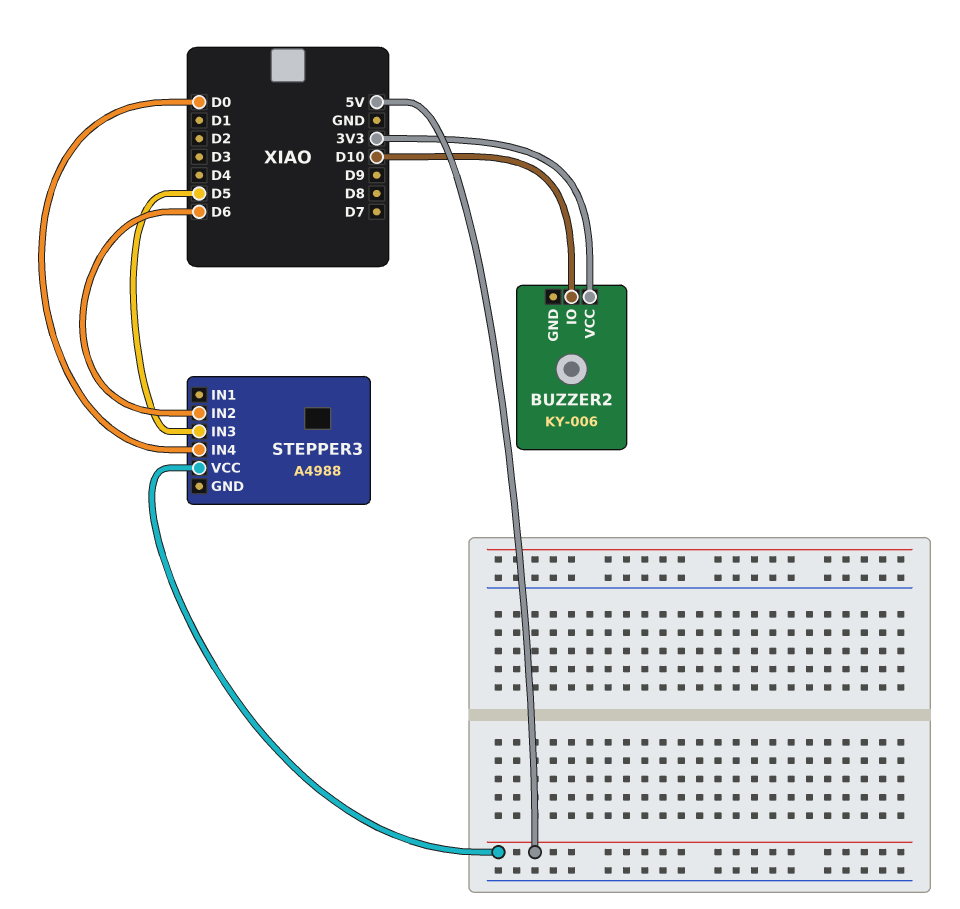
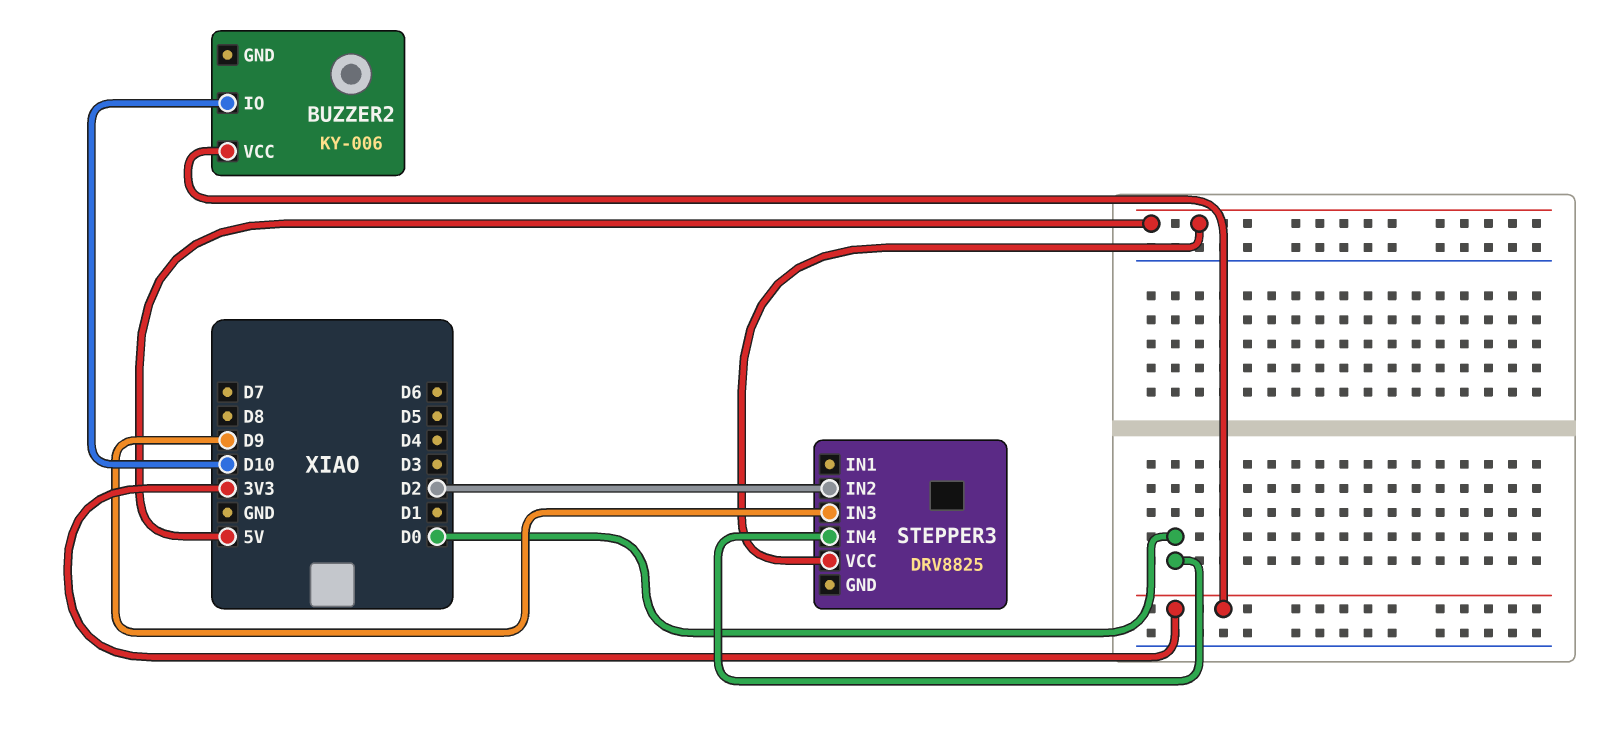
STEPPER3: A4988 -> DRV8825
STEPPER3 pin IN2: D6 -> D2
STEPPER3 pin IN3: D5 -> D9

